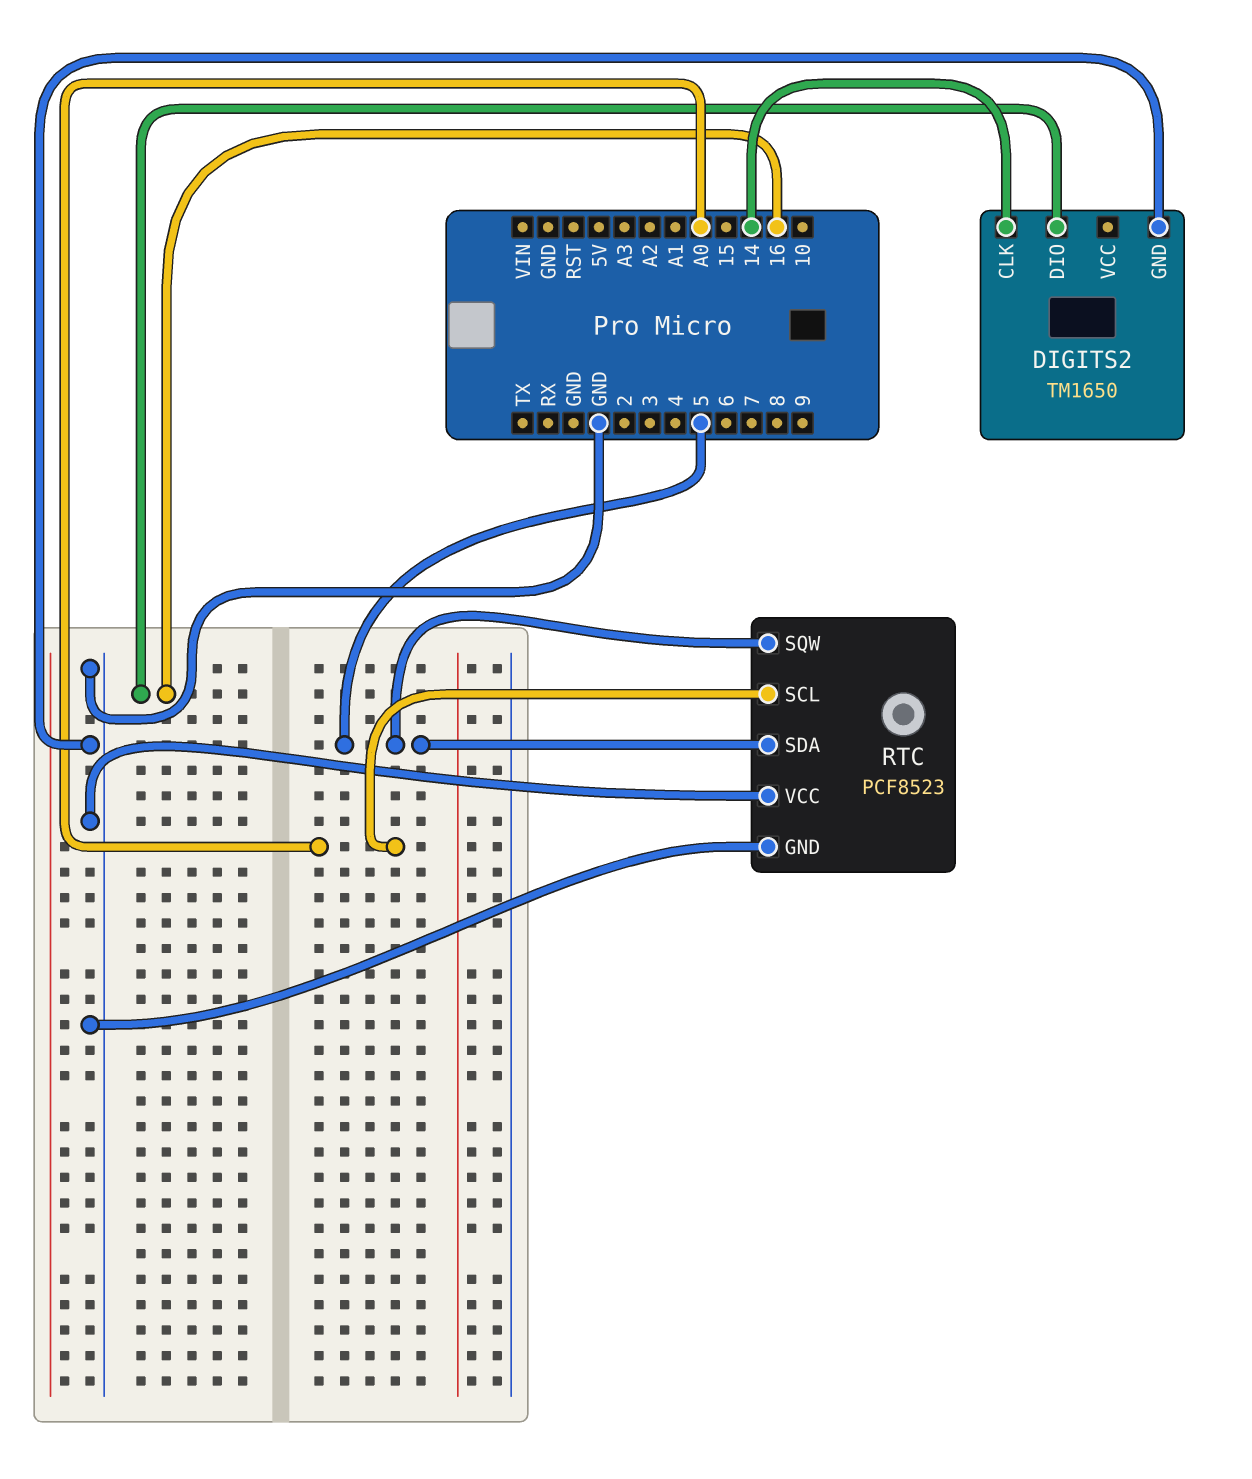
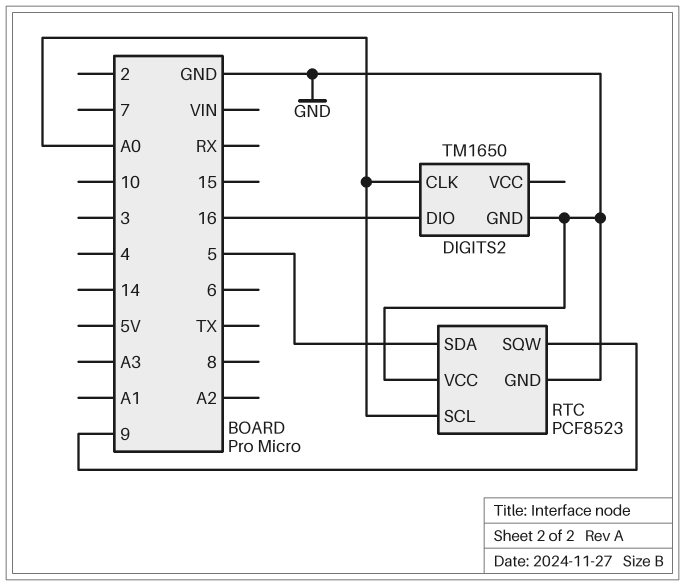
DIGITS2 pin CLK: 14 -> A0
RTC pin SQW: 5 -> 9

